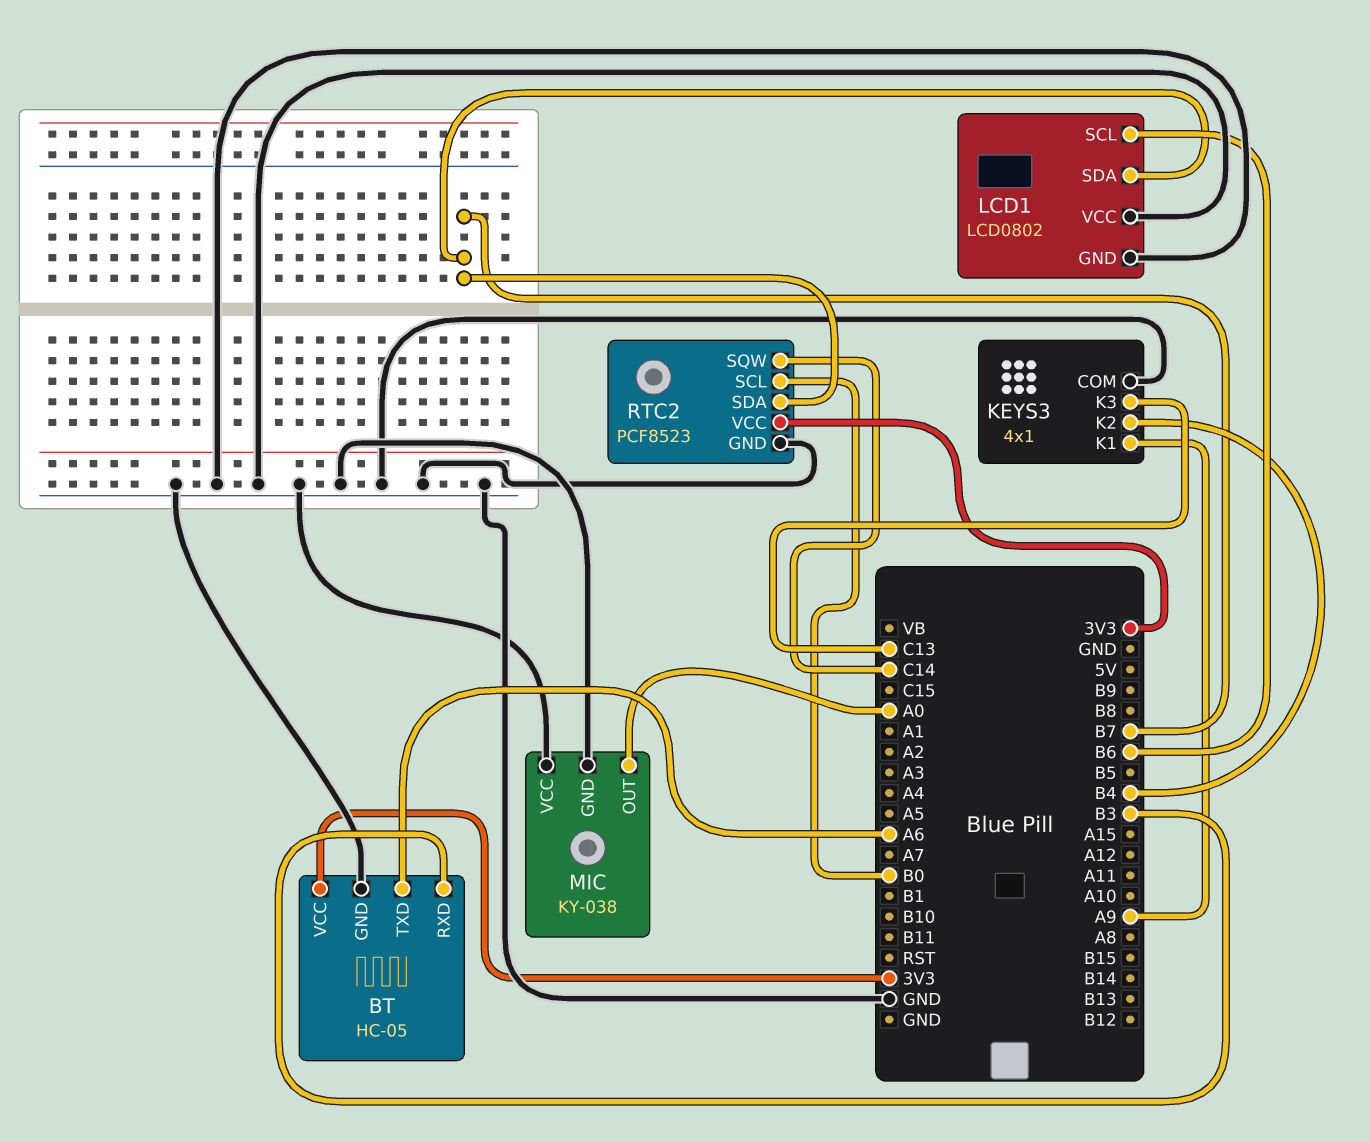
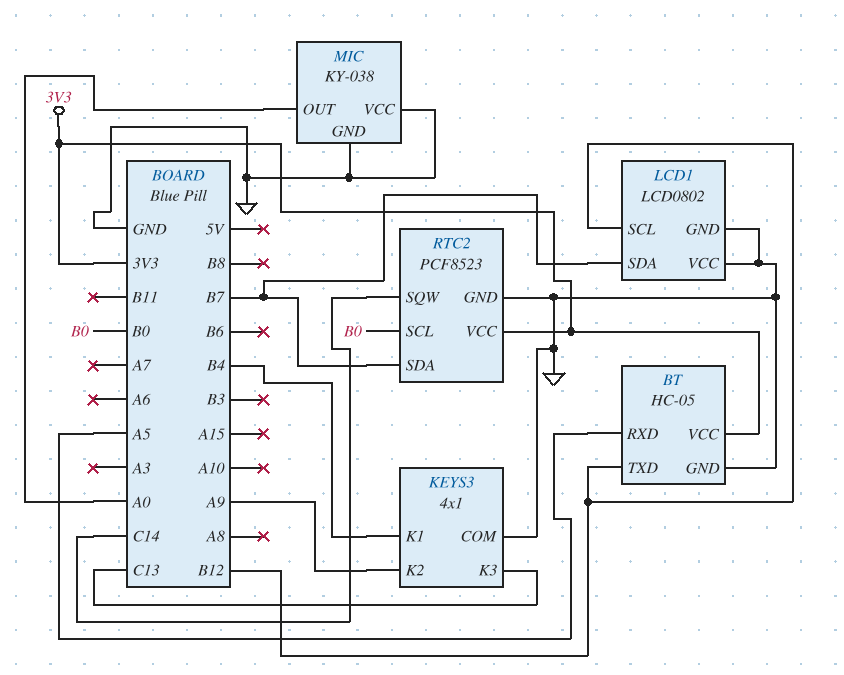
BT pin RXD: B3 -> A5
BT pin TXD: A6 -> B12
KEYS3 pin K1: A9 -> B4
KEYS3 pin K2: B4 -> A9
LCD1 pin SCL: B6 -> B12

